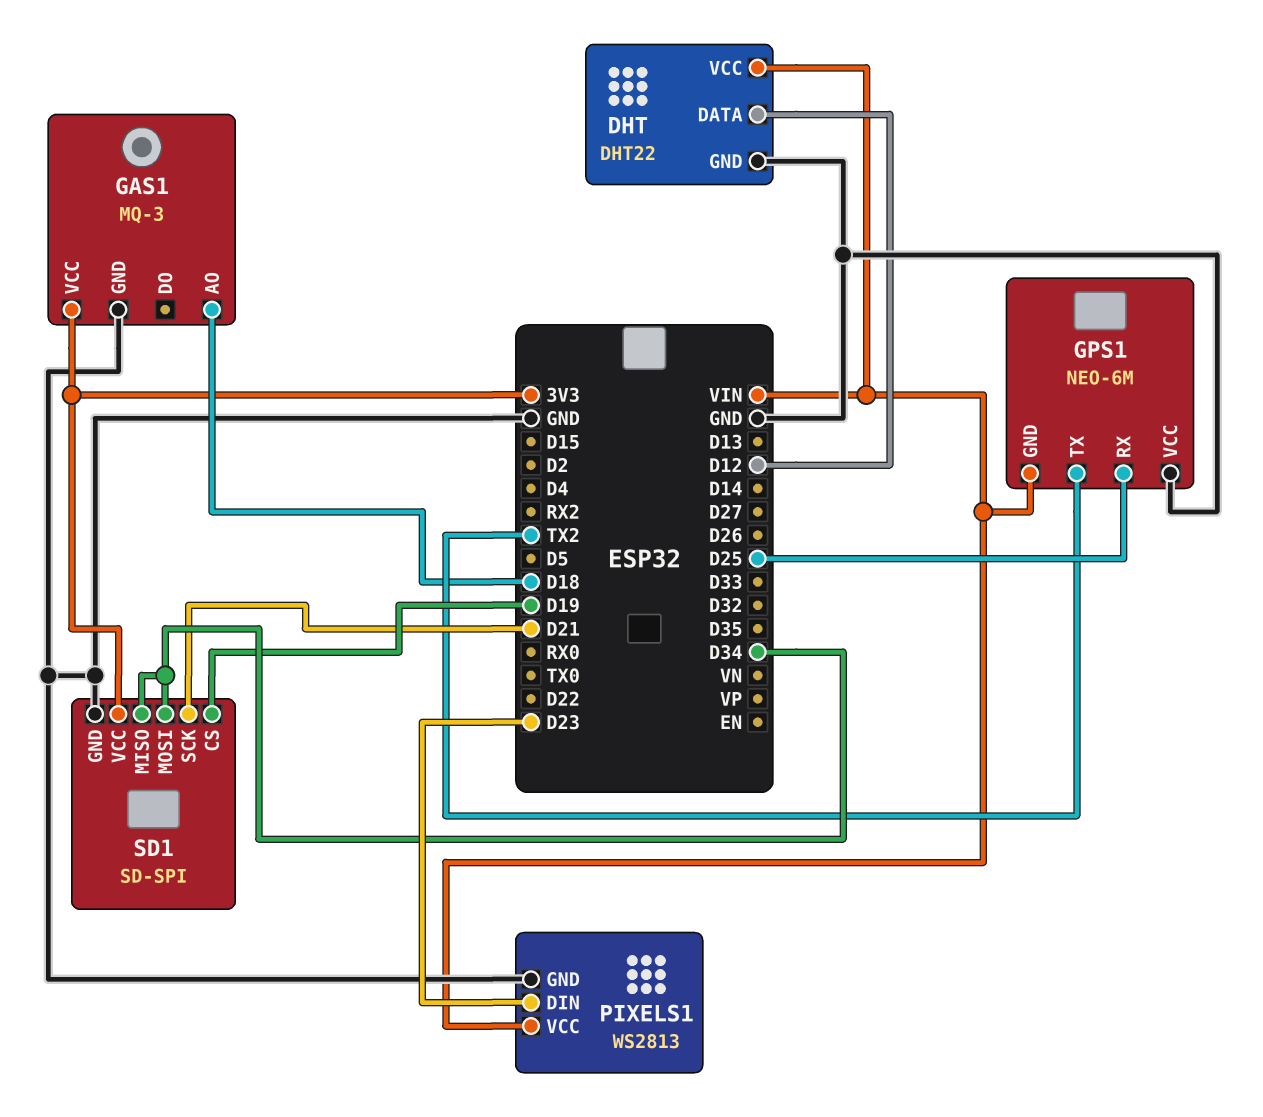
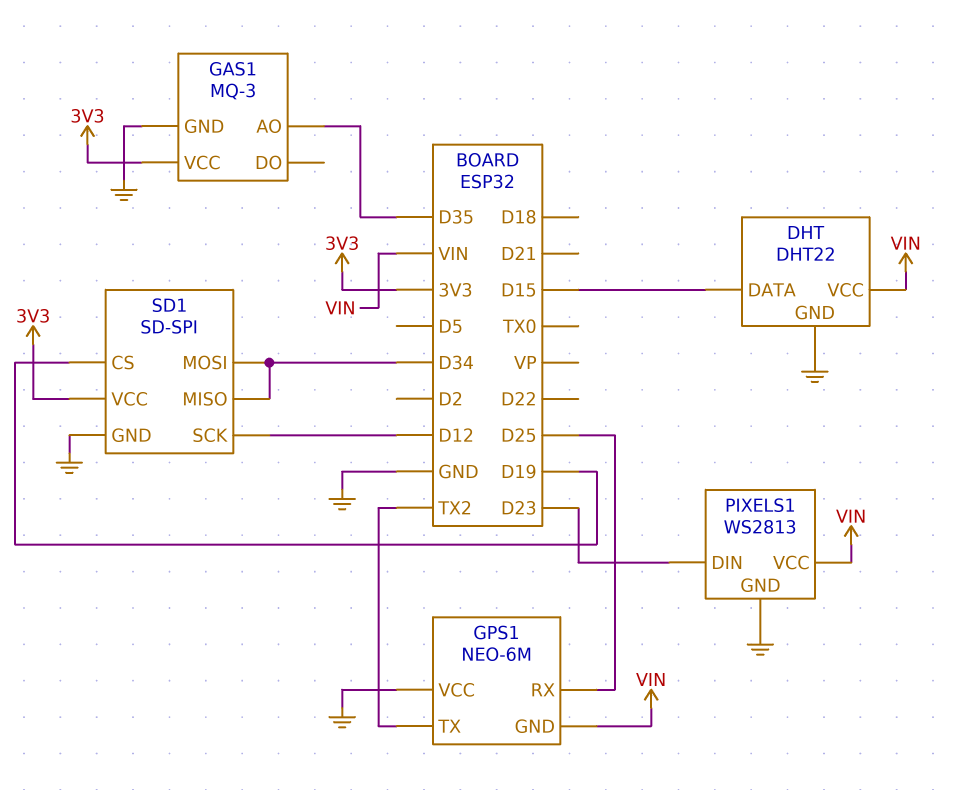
DHT pin DATA: D12 -> D15
GAS1 pin AO: D18 -> D35
SD1 pin SCK: D21 -> D12

